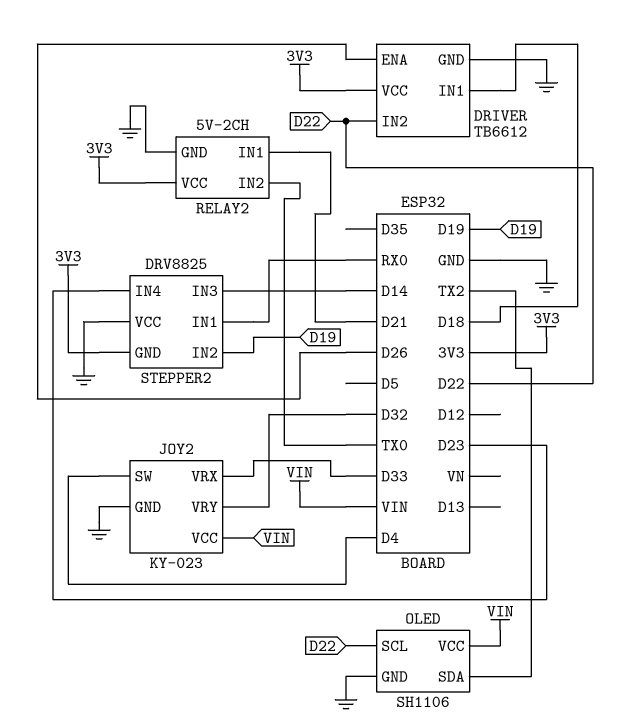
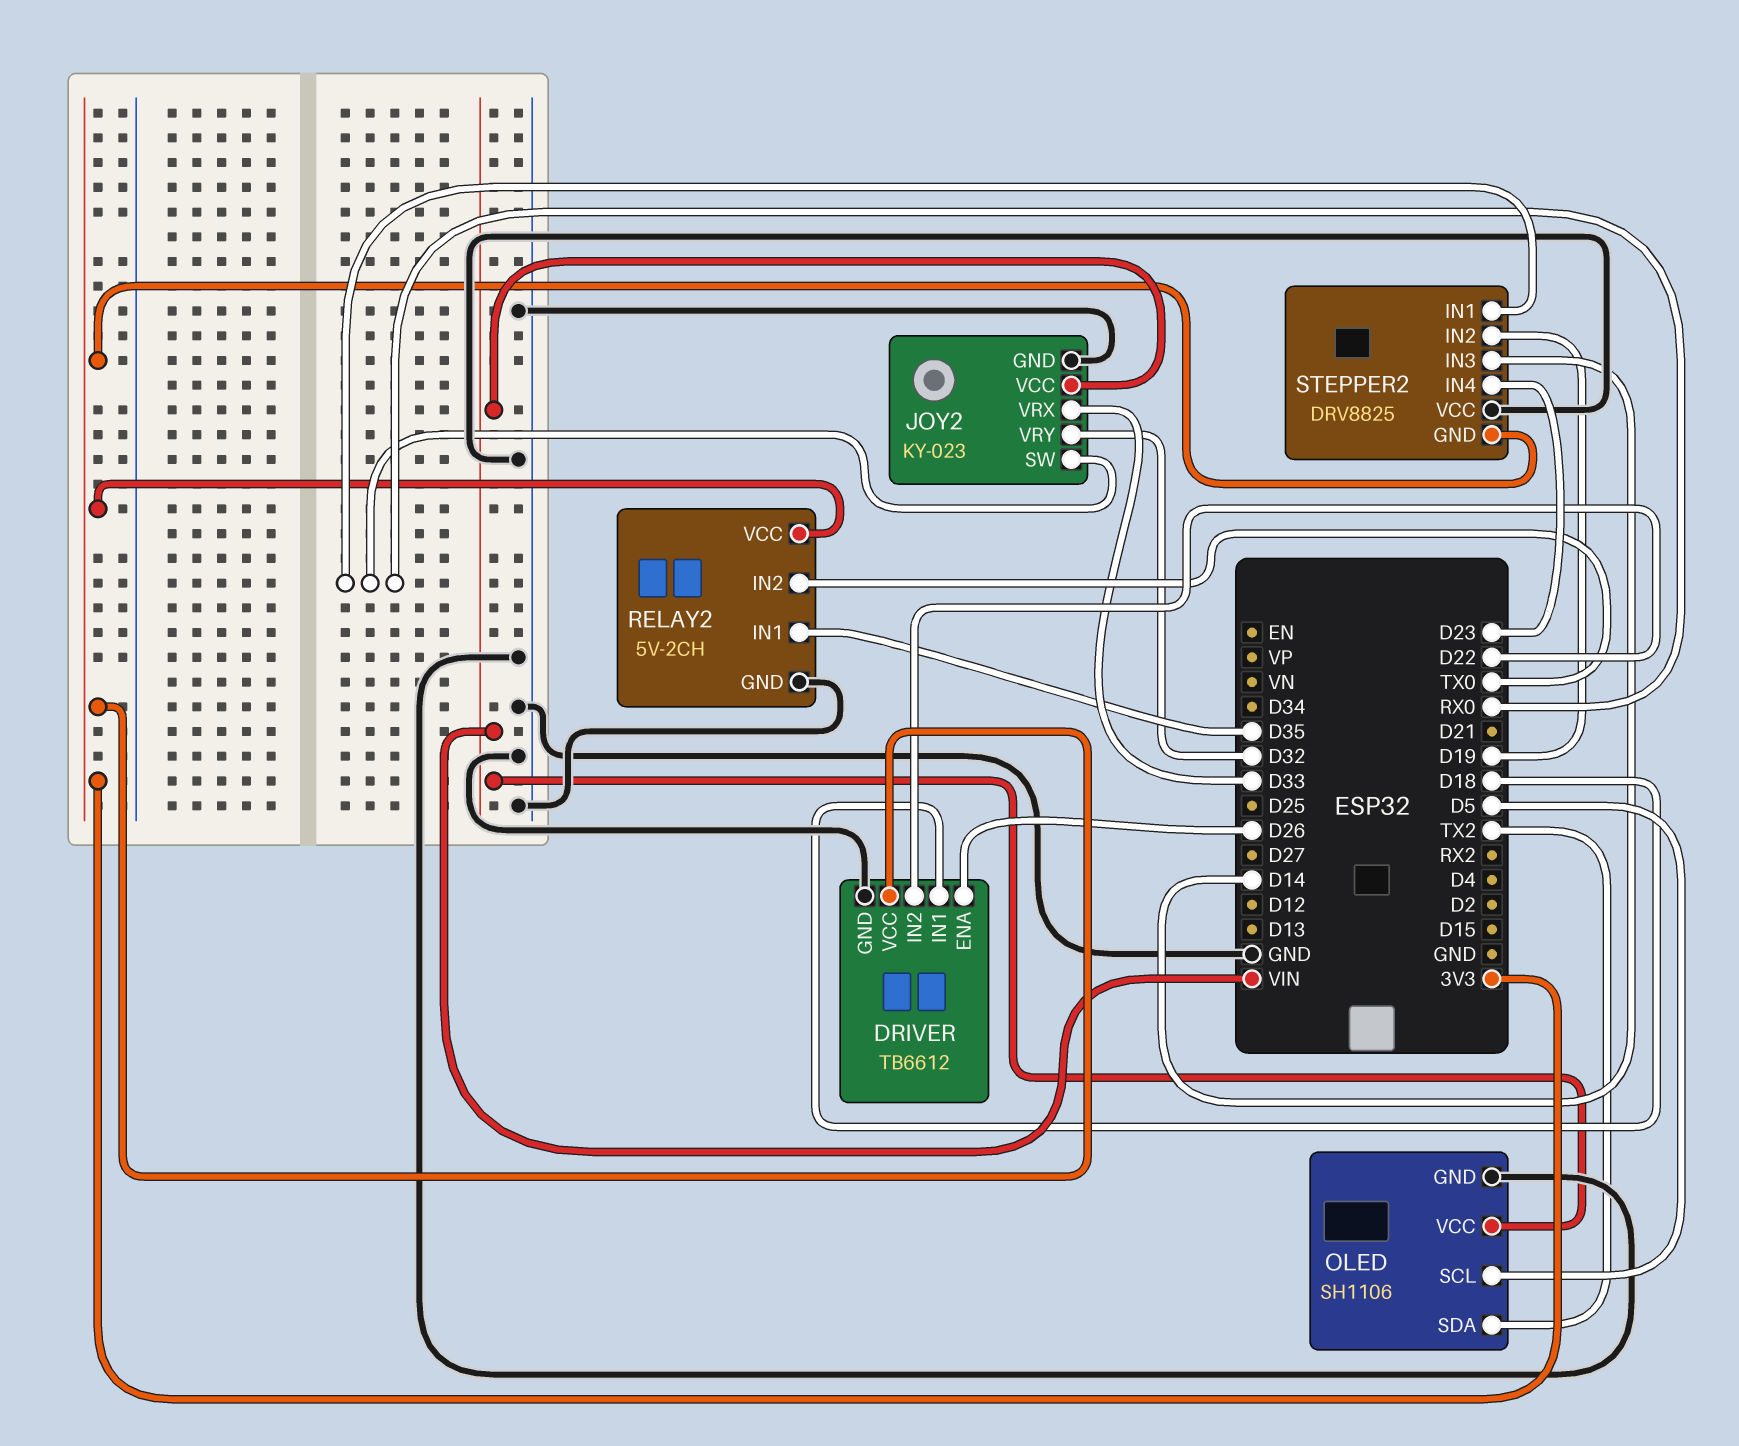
JOY2 pin SW: D4 -> RX0
OLED pin SCL: D22 -> D5
RELAY2 pin IN1: D21 -> D35

